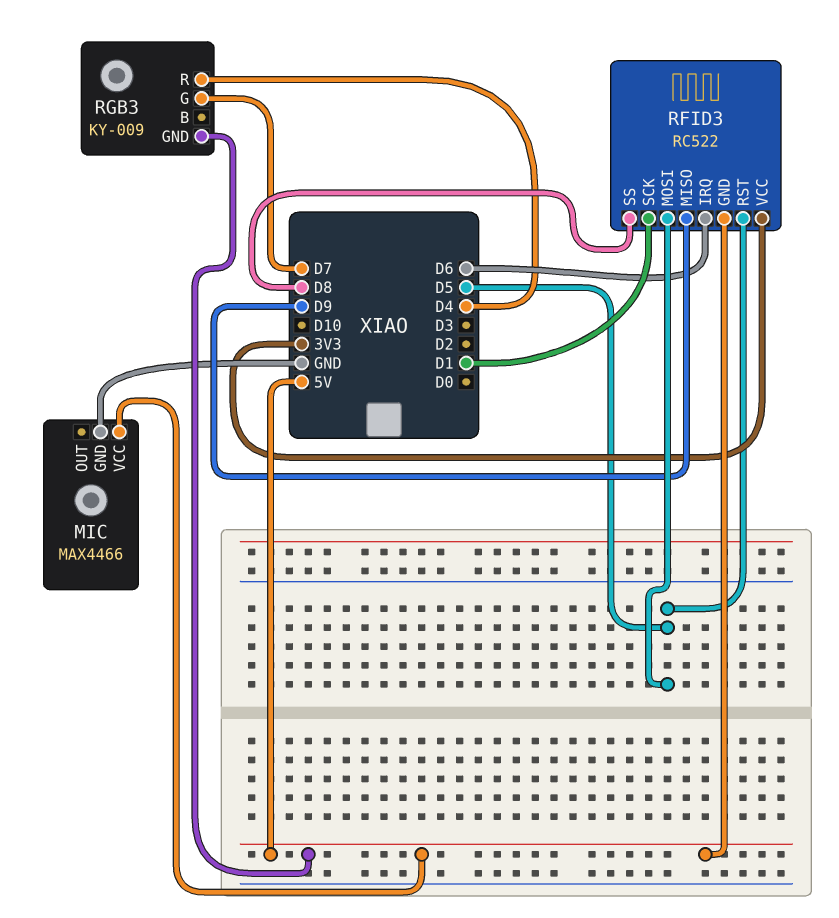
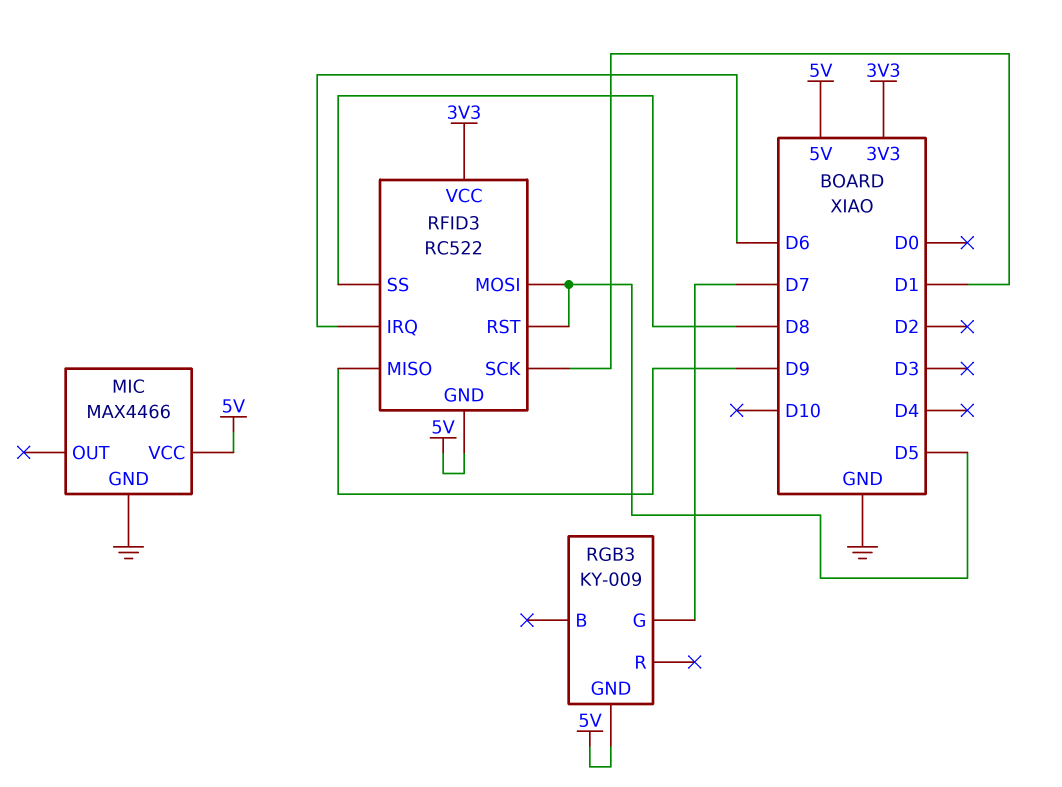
RGB3 pin R: D4 -> none

